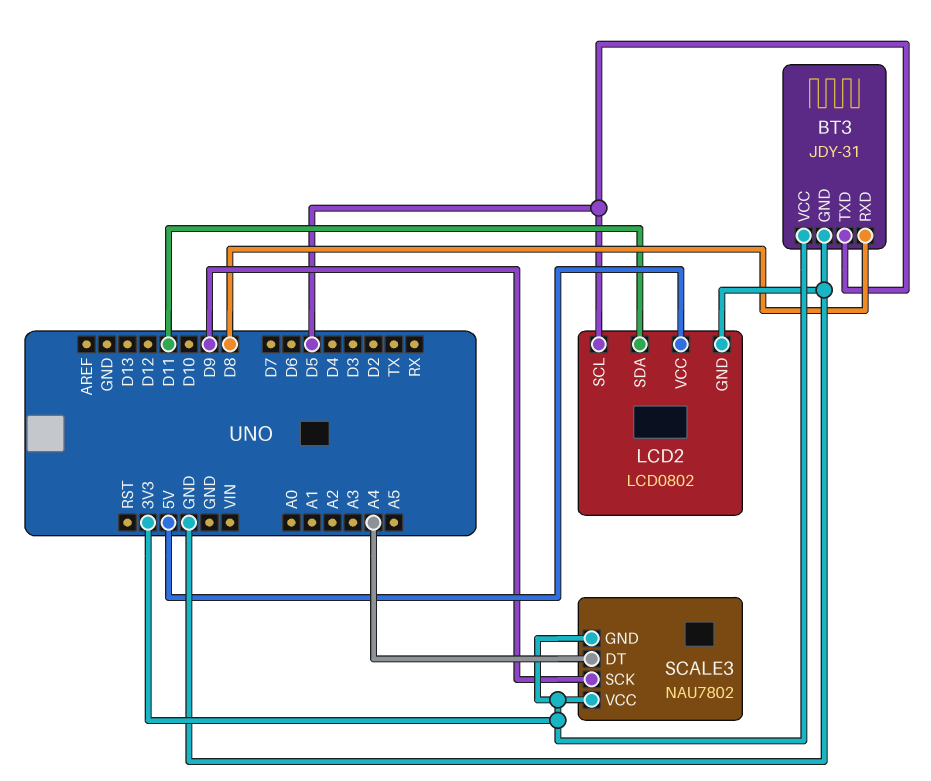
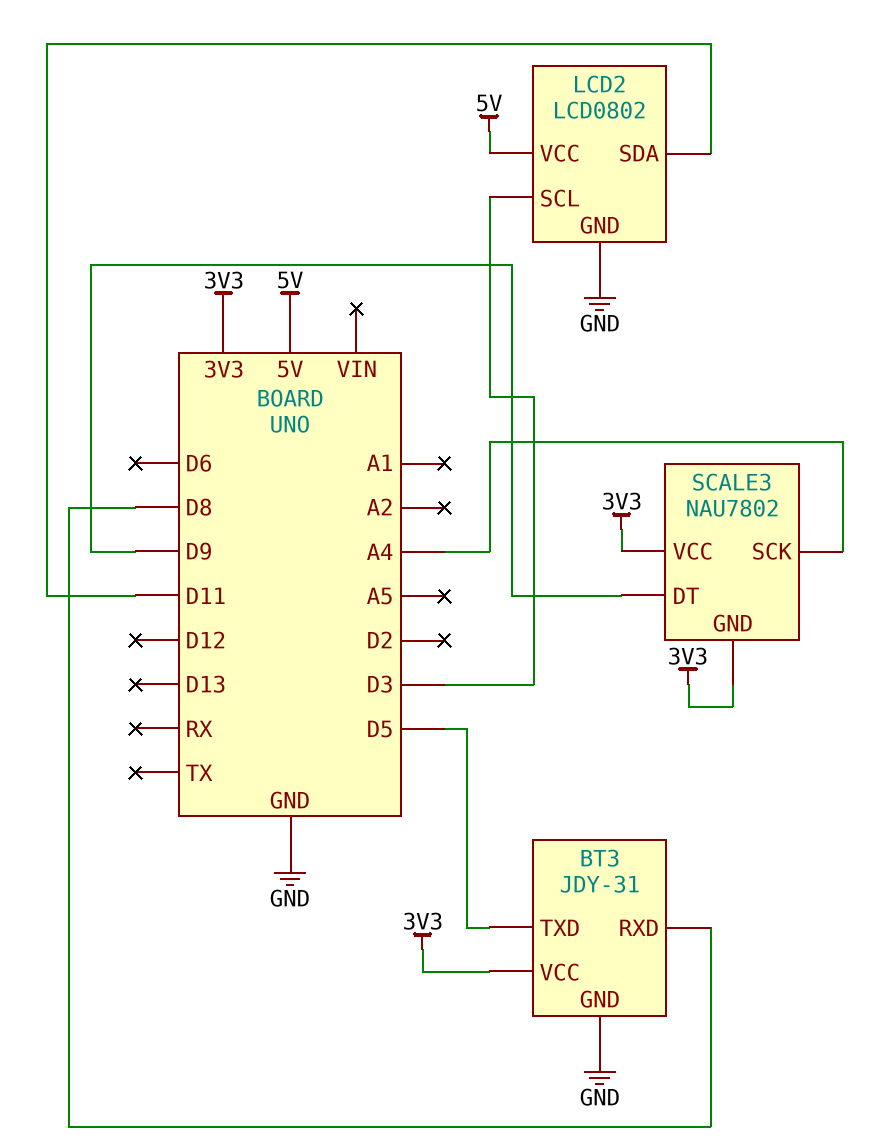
LCD2 pin SCL: D5 -> D3
SCALE3 pin DT: A4 -> D9
SCALE3 pin SCK: D9 -> A4

